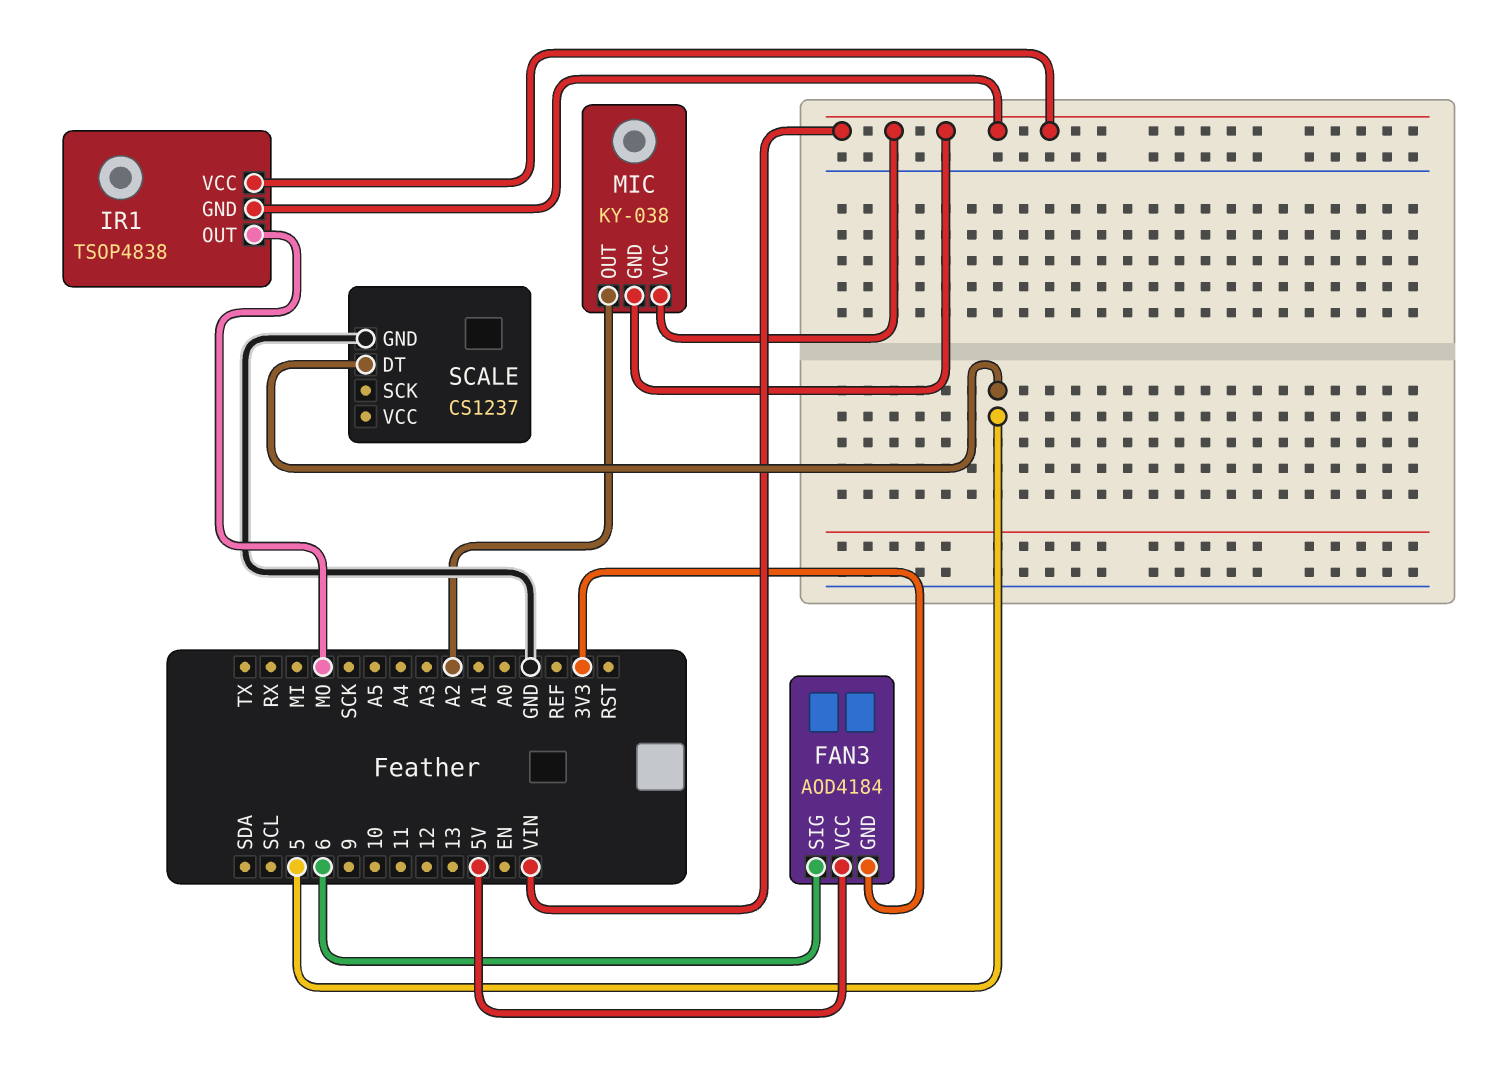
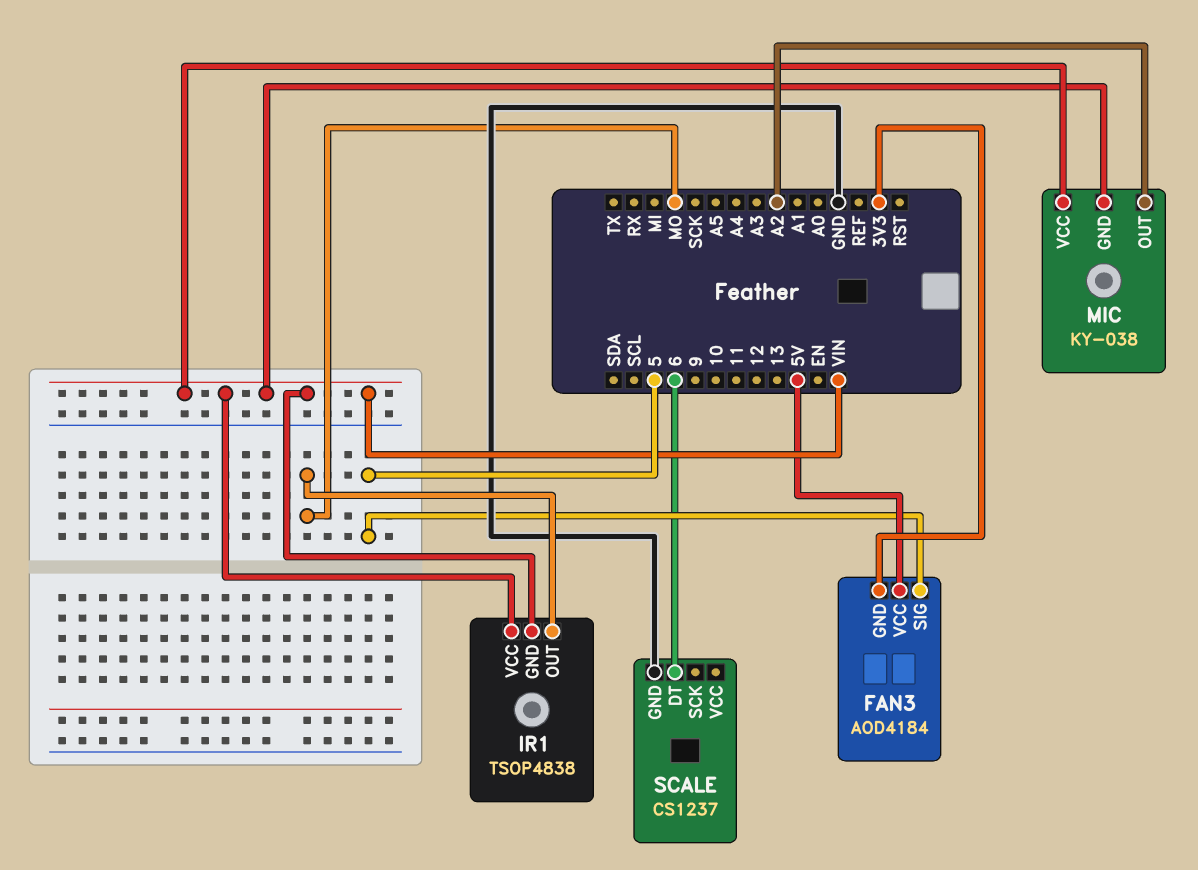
FAN3 pin SIG: 6 -> 5
SCALE pin DT: 5 -> 6

